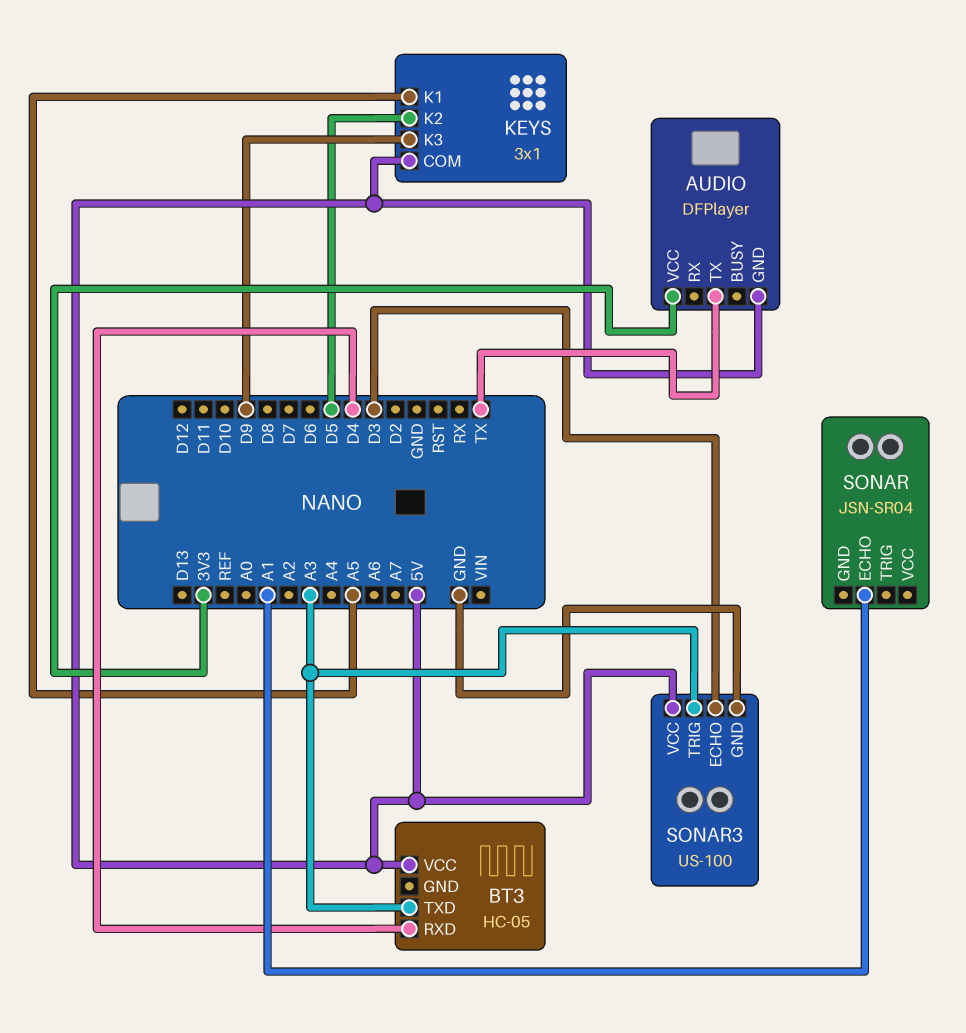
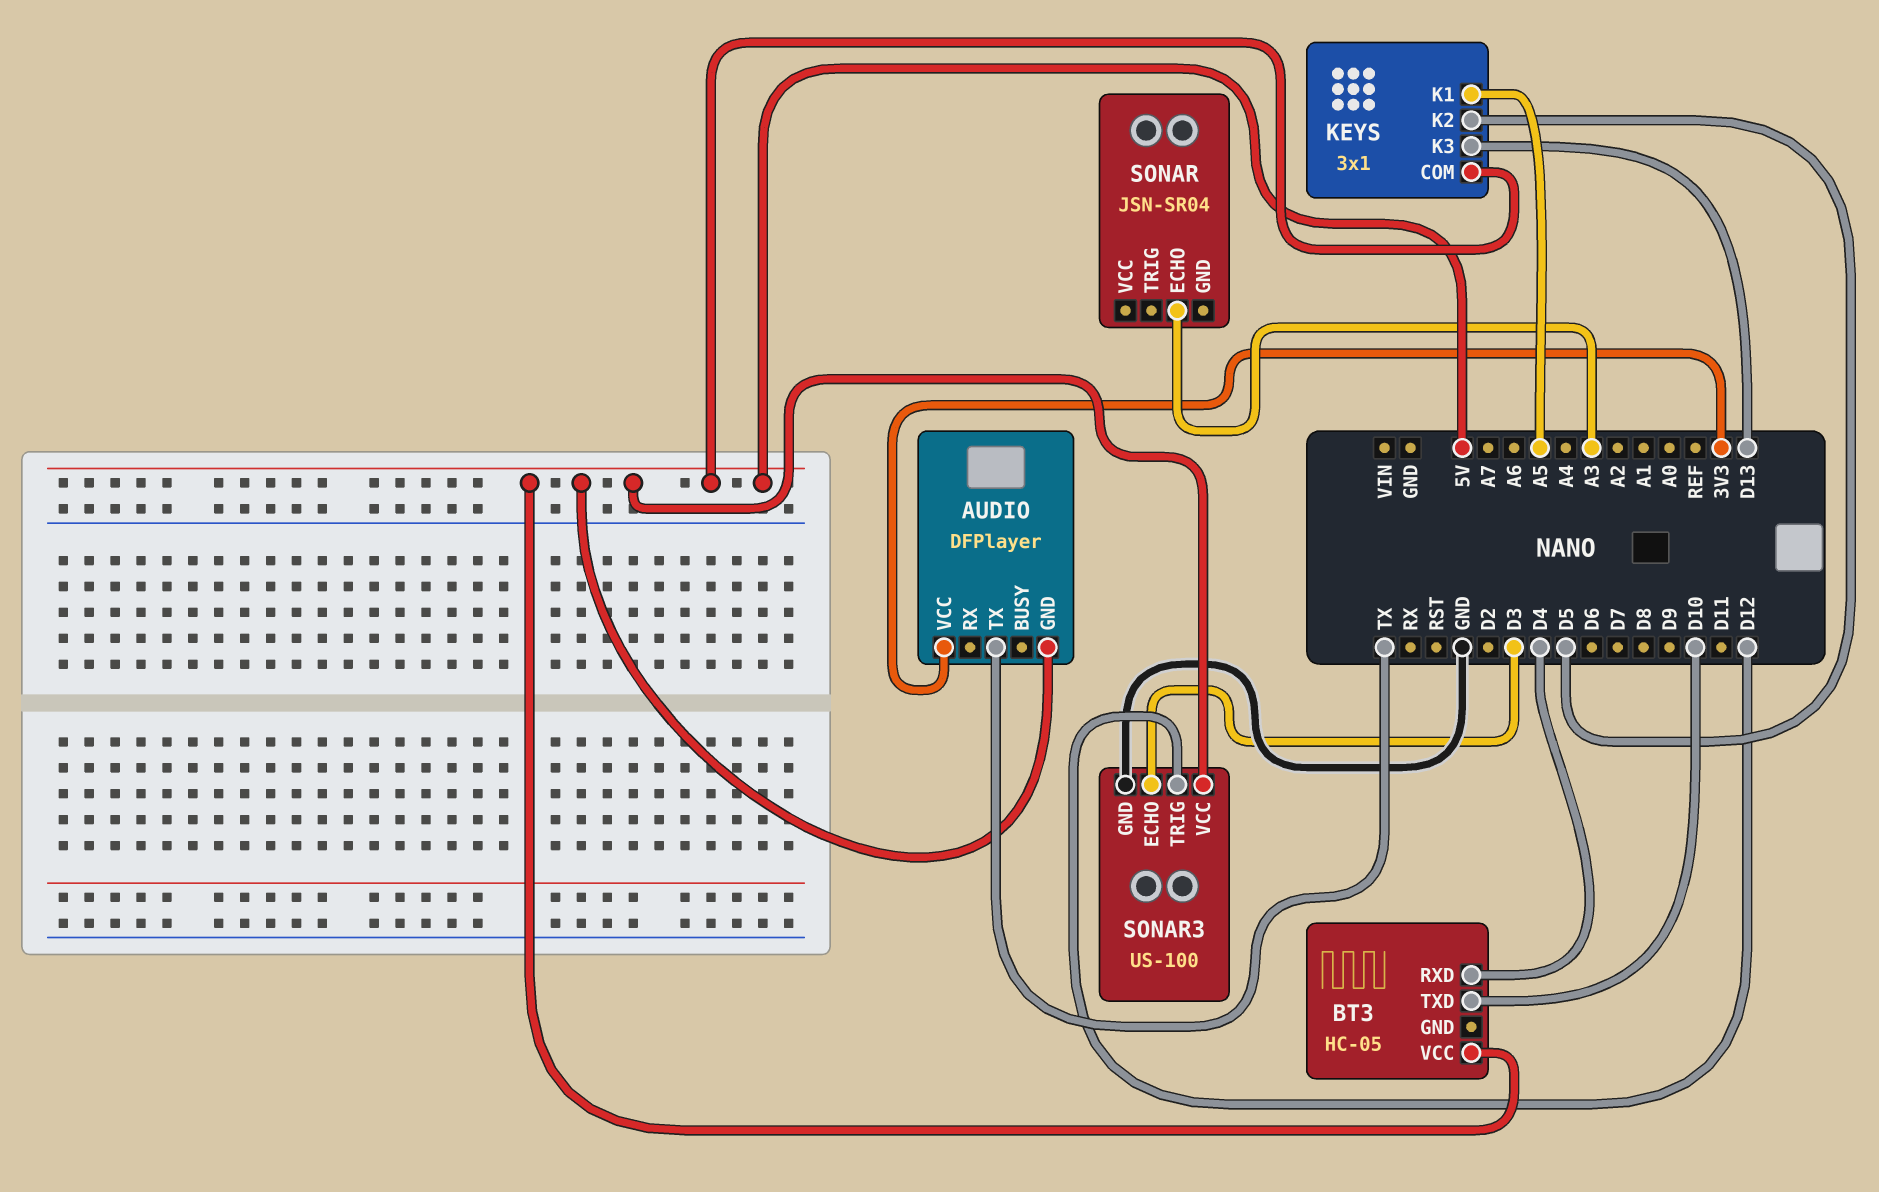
BT3 pin TXD: A3 -> D10
KEYS pin K3: D9 -> D13
SONAR pin ECHO: A1 -> A3
SONAR3 pin TRIG: A3 -> D12

